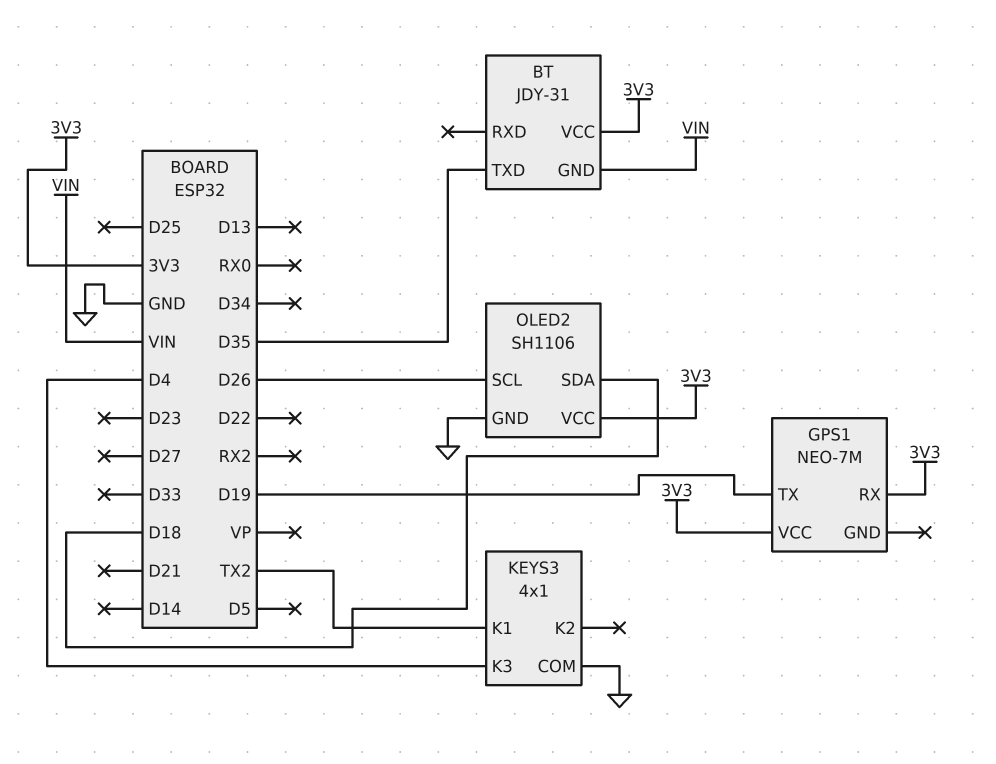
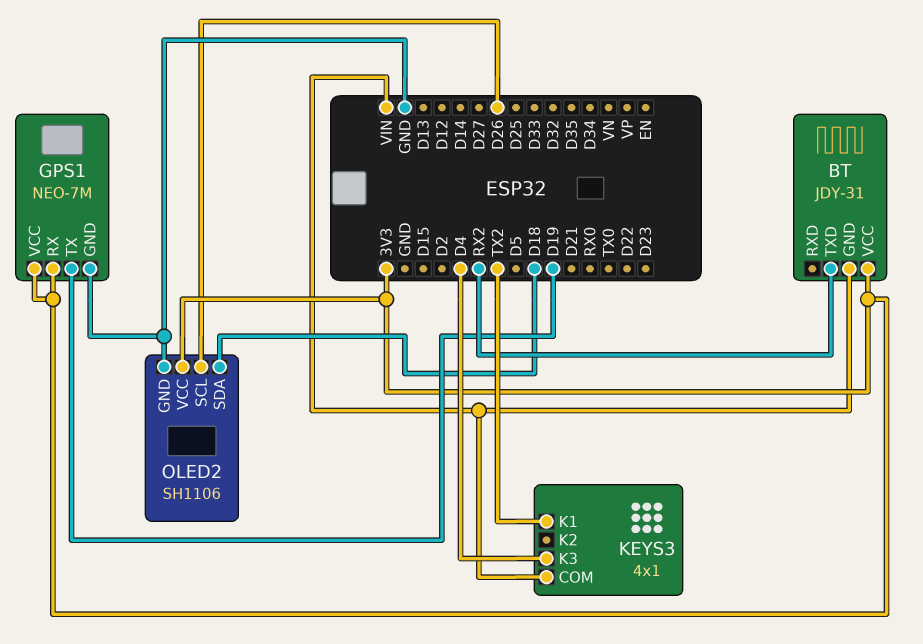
BT pin TXD: D35 -> RX2
GPS1 pin GND: none -> GND
KEYS3 pin COM: GND -> VIN

